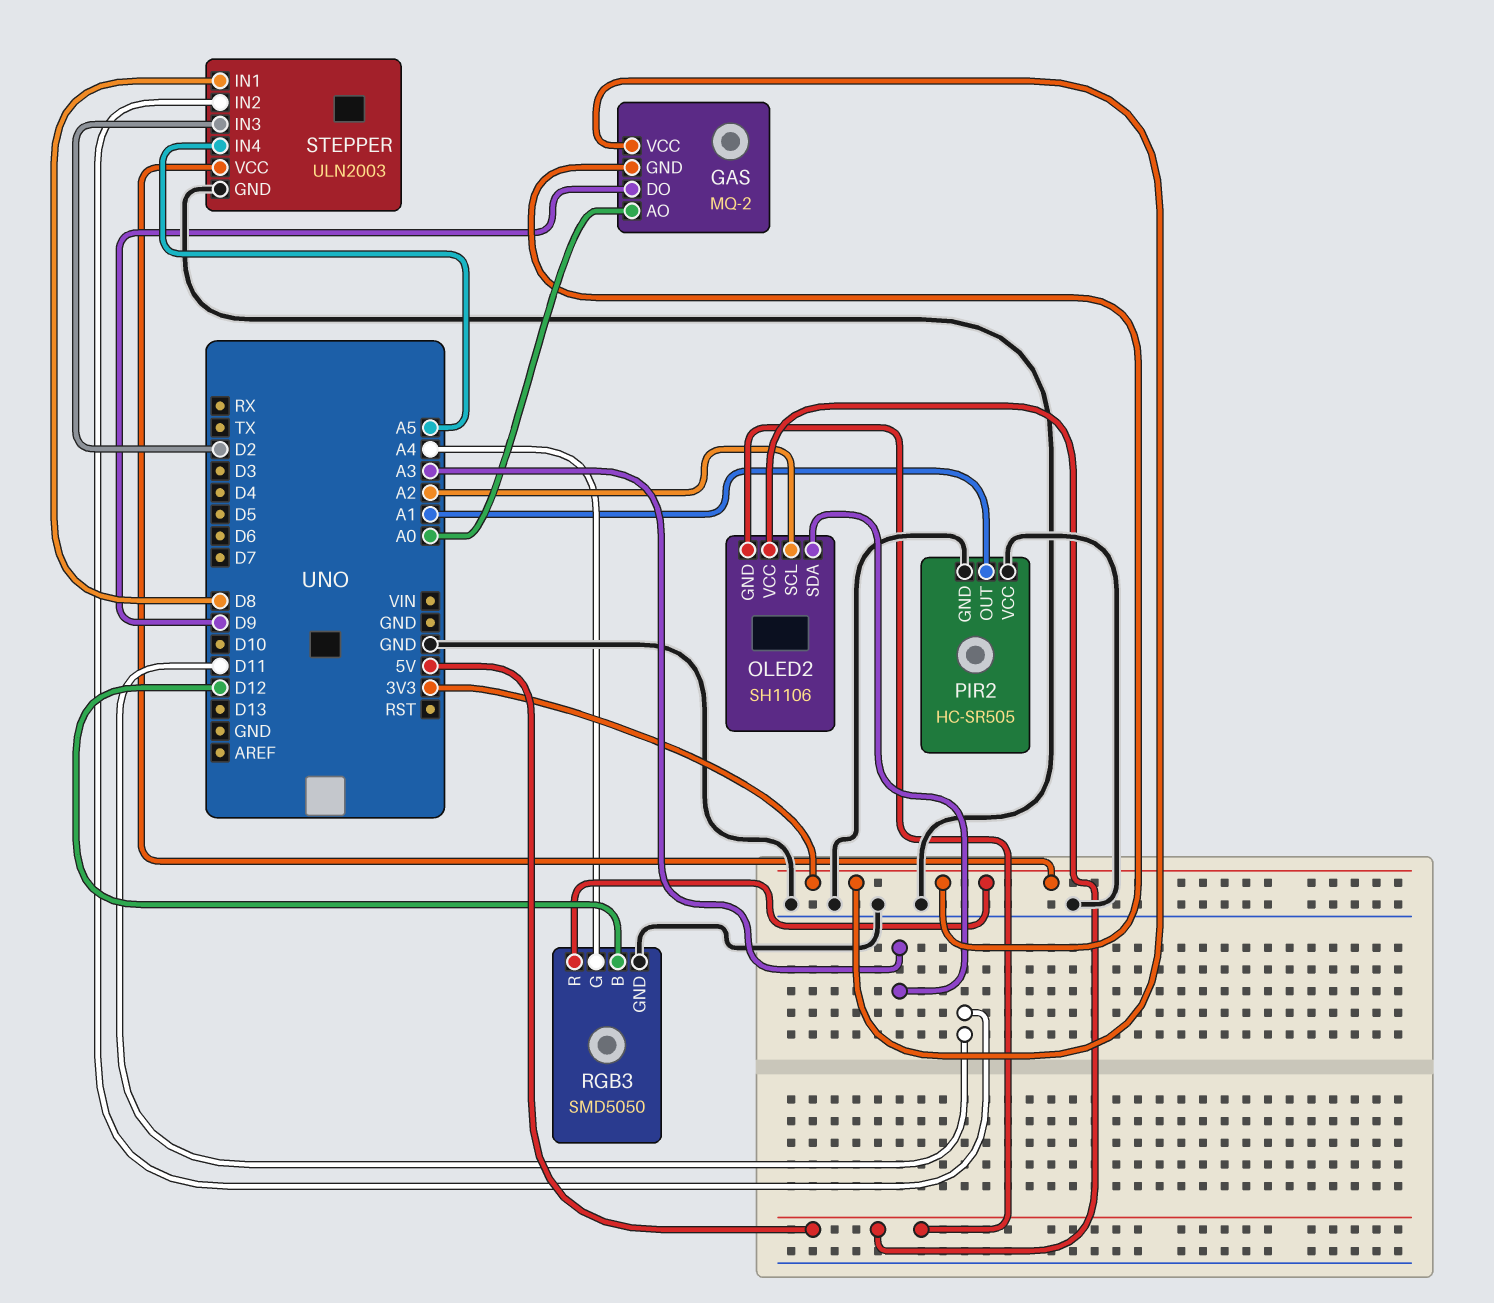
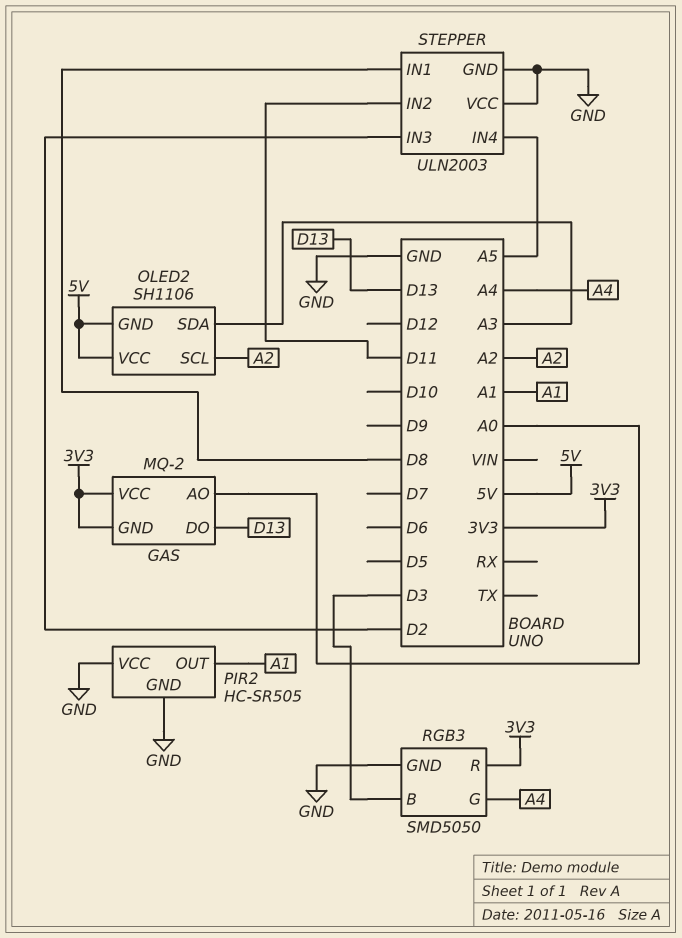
GAS pin DO: D9 -> D13
RGB3 pin B: D12 -> D3
STEPPER pin VCC: 3V3 -> GND

